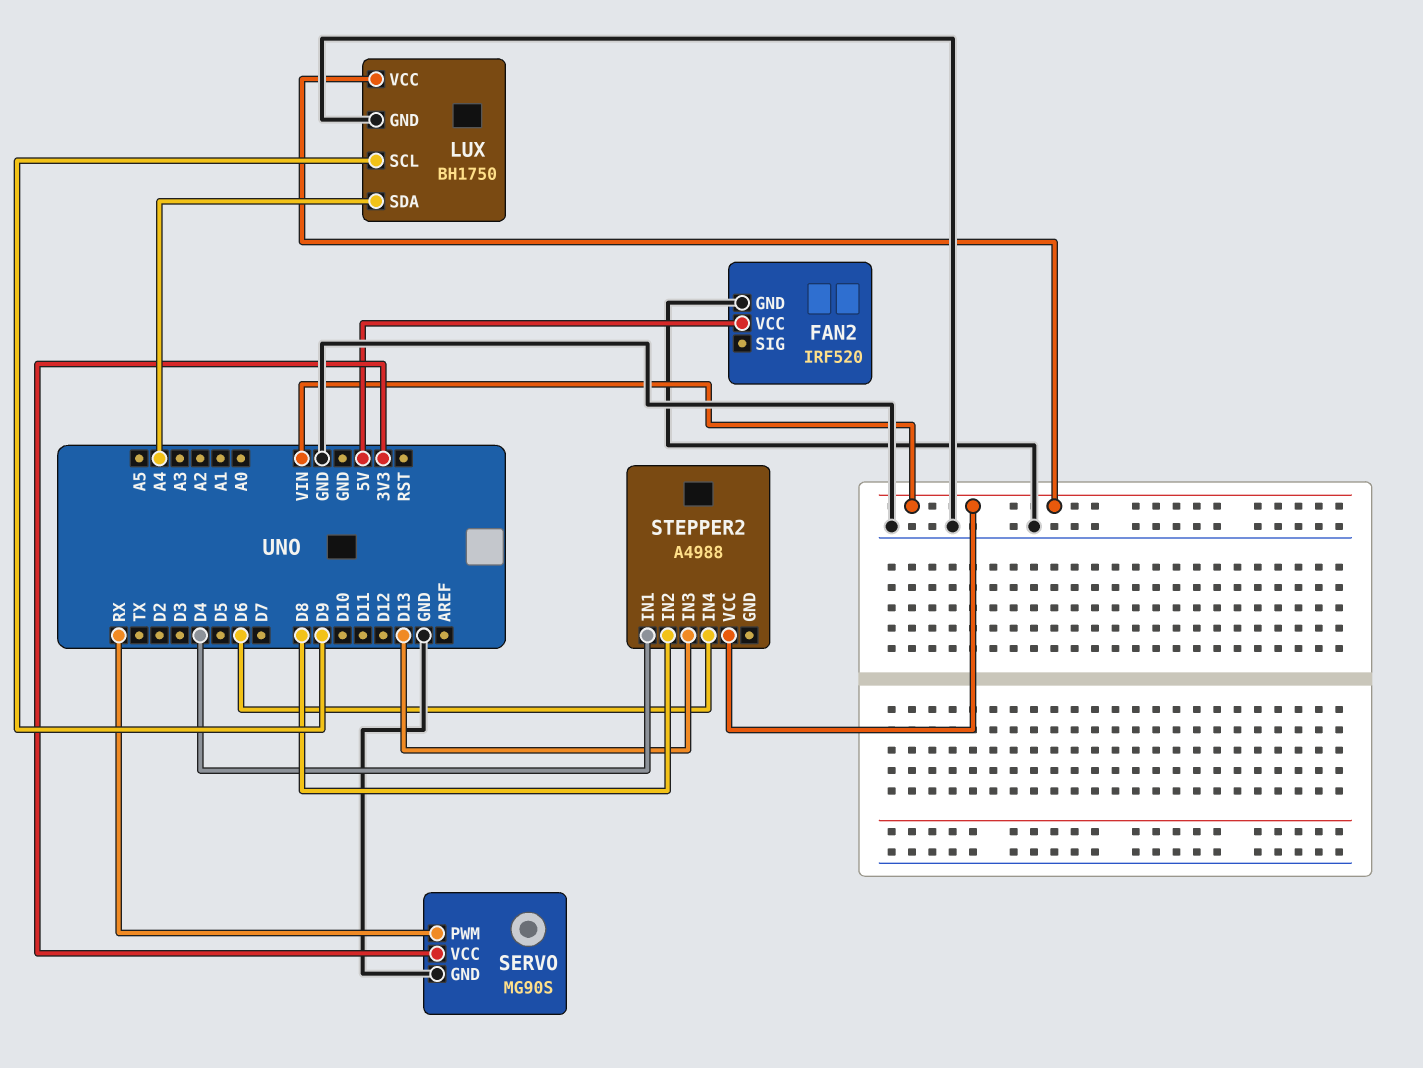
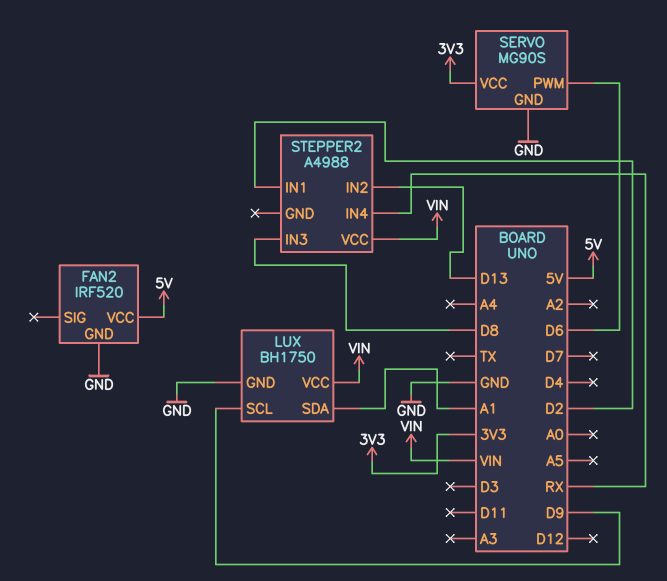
LUX pin SDA: A4 -> A1
SERVO pin PWM: RX -> D6
STEPPER2 pin IN1: D4 -> D2
STEPPER2 pin IN2: D8 -> D13
STEPPER2 pin IN3: D13 -> D8
STEPPER2 pin IN4: D6 -> RX

